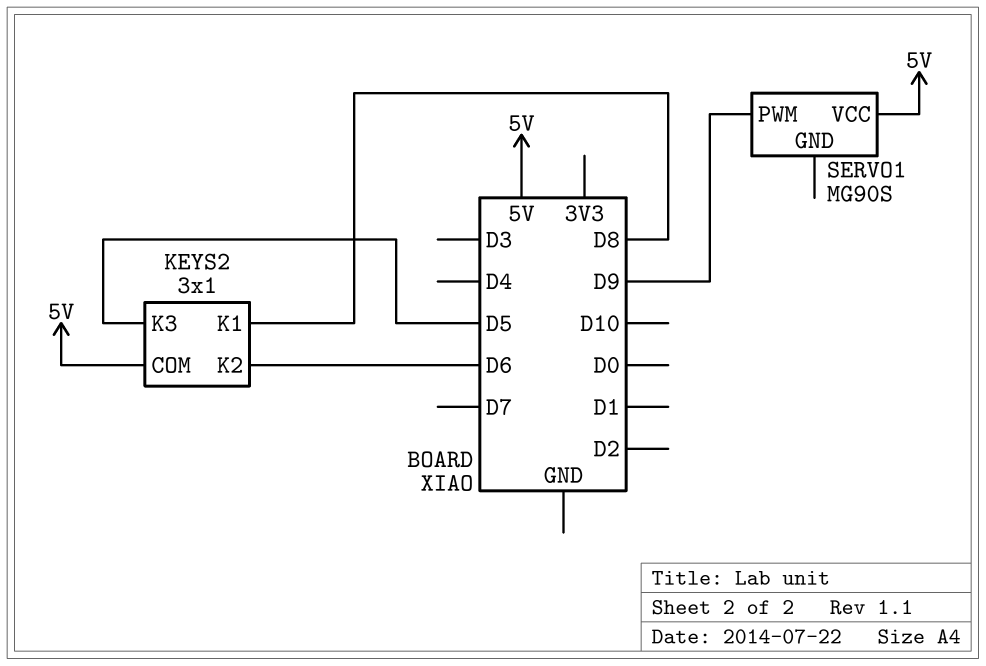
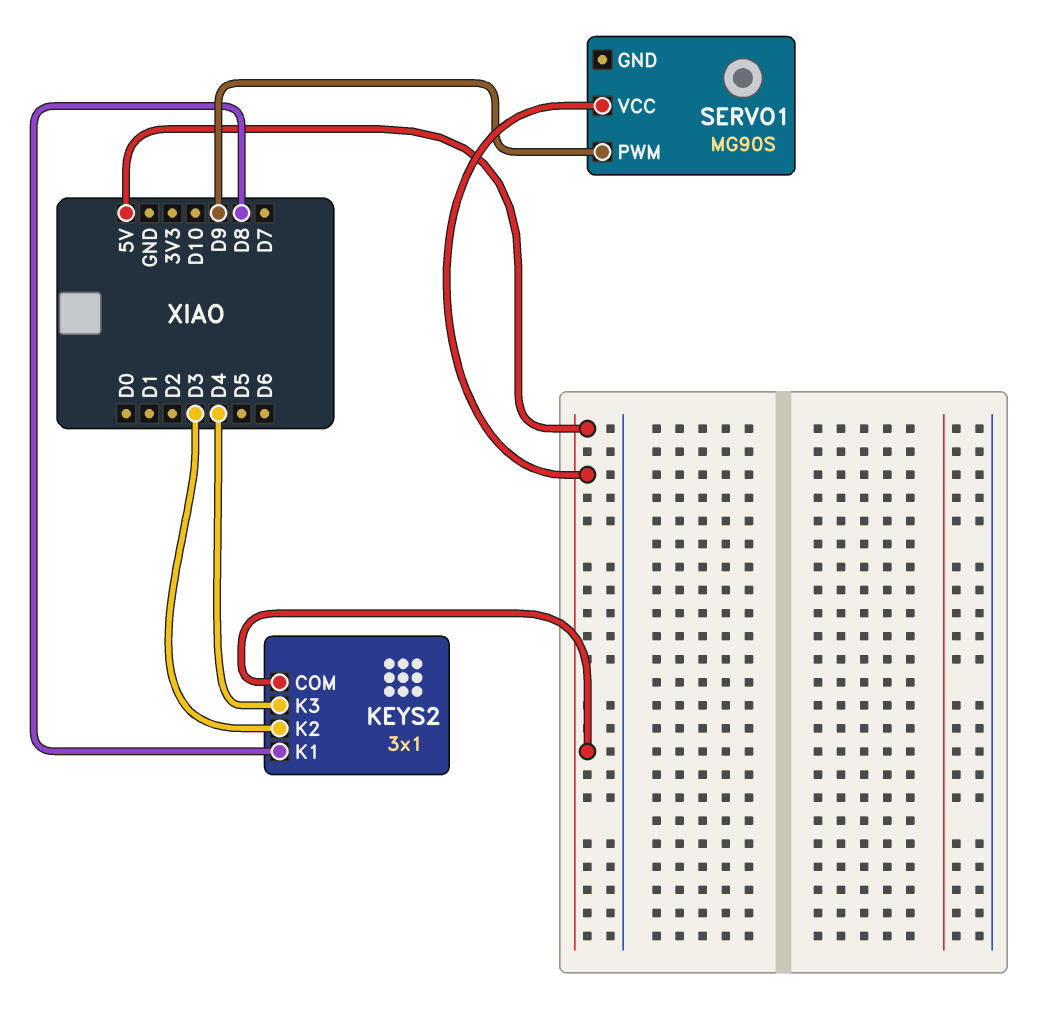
KEYS2 pin K2: D6 -> D3
KEYS2 pin K3: D5 -> D4

